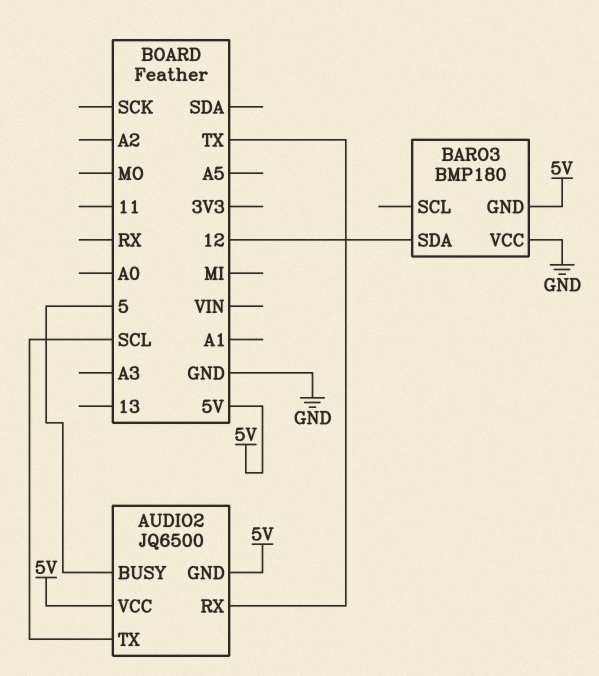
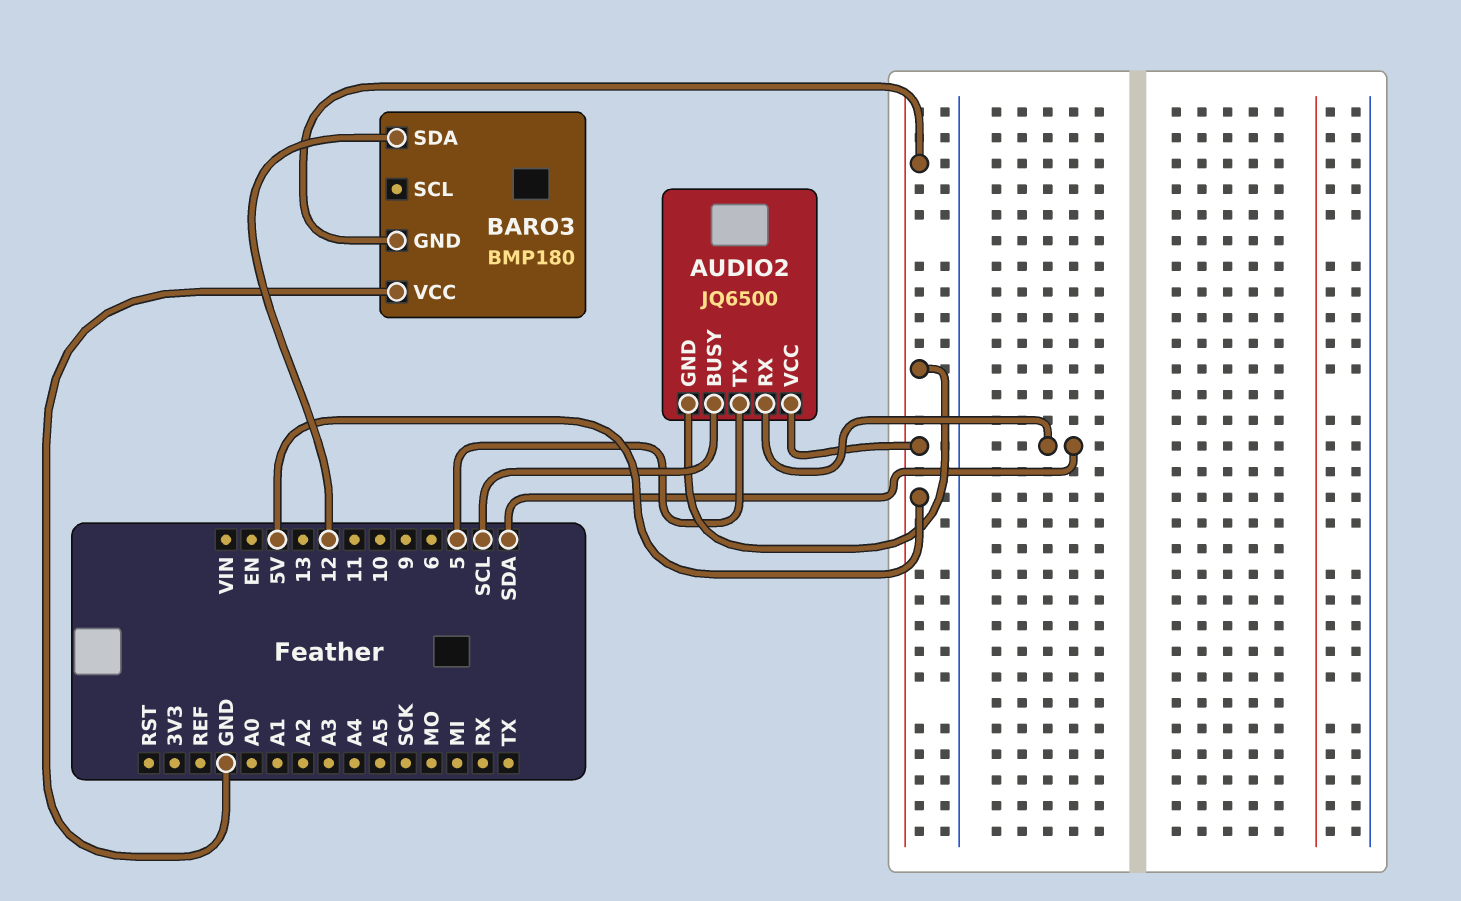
AUDIO2 pin BUSY: 5 -> SCL
AUDIO2 pin RX: TX -> SDA
AUDIO2 pin TX: SCL -> 5

